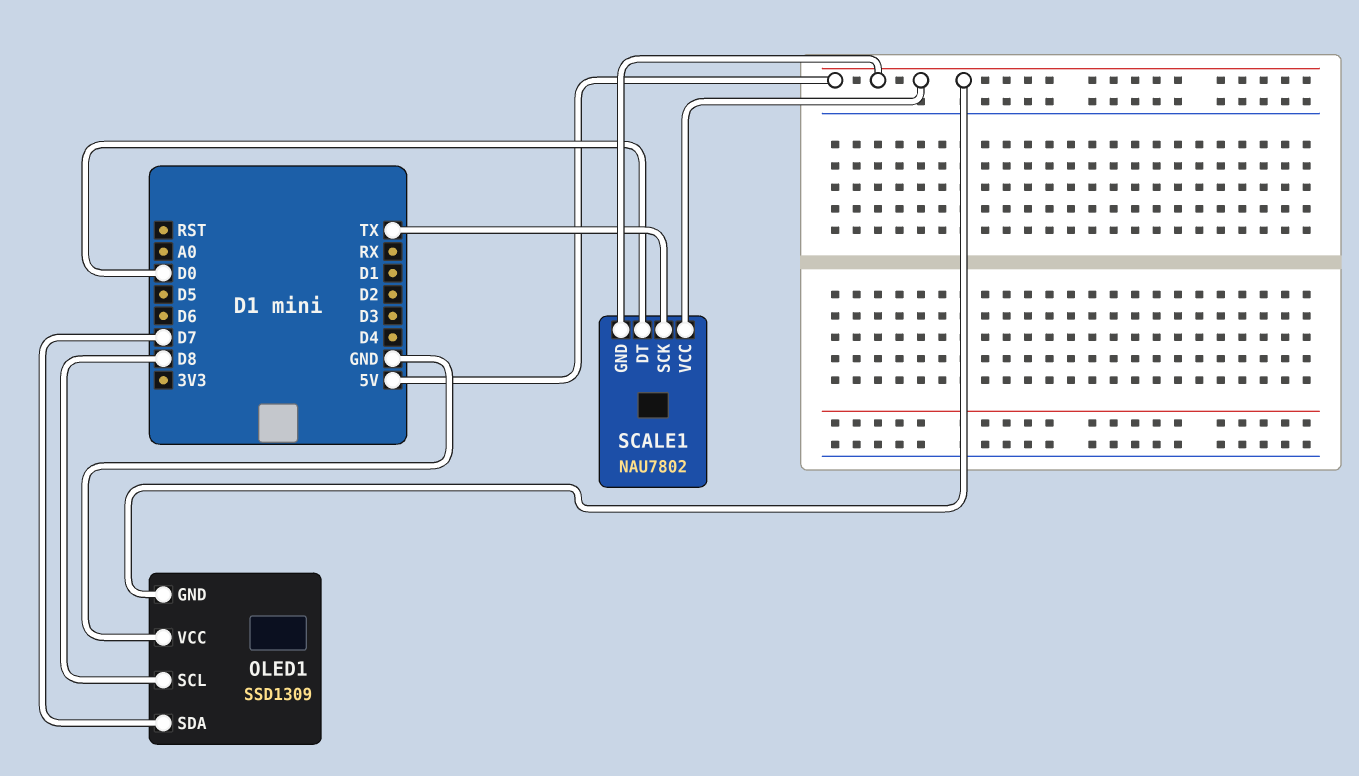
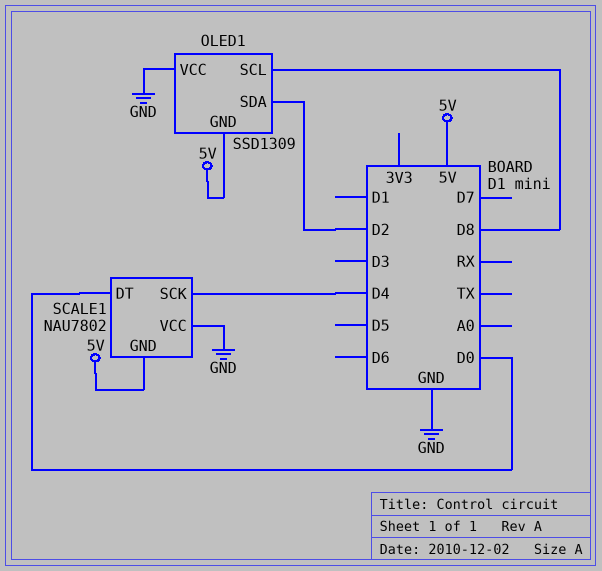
OLED1 pin SDA: D7 -> D2
SCALE1 pin SCK: TX -> D4
SCALE1 pin VCC: 5V -> GND

